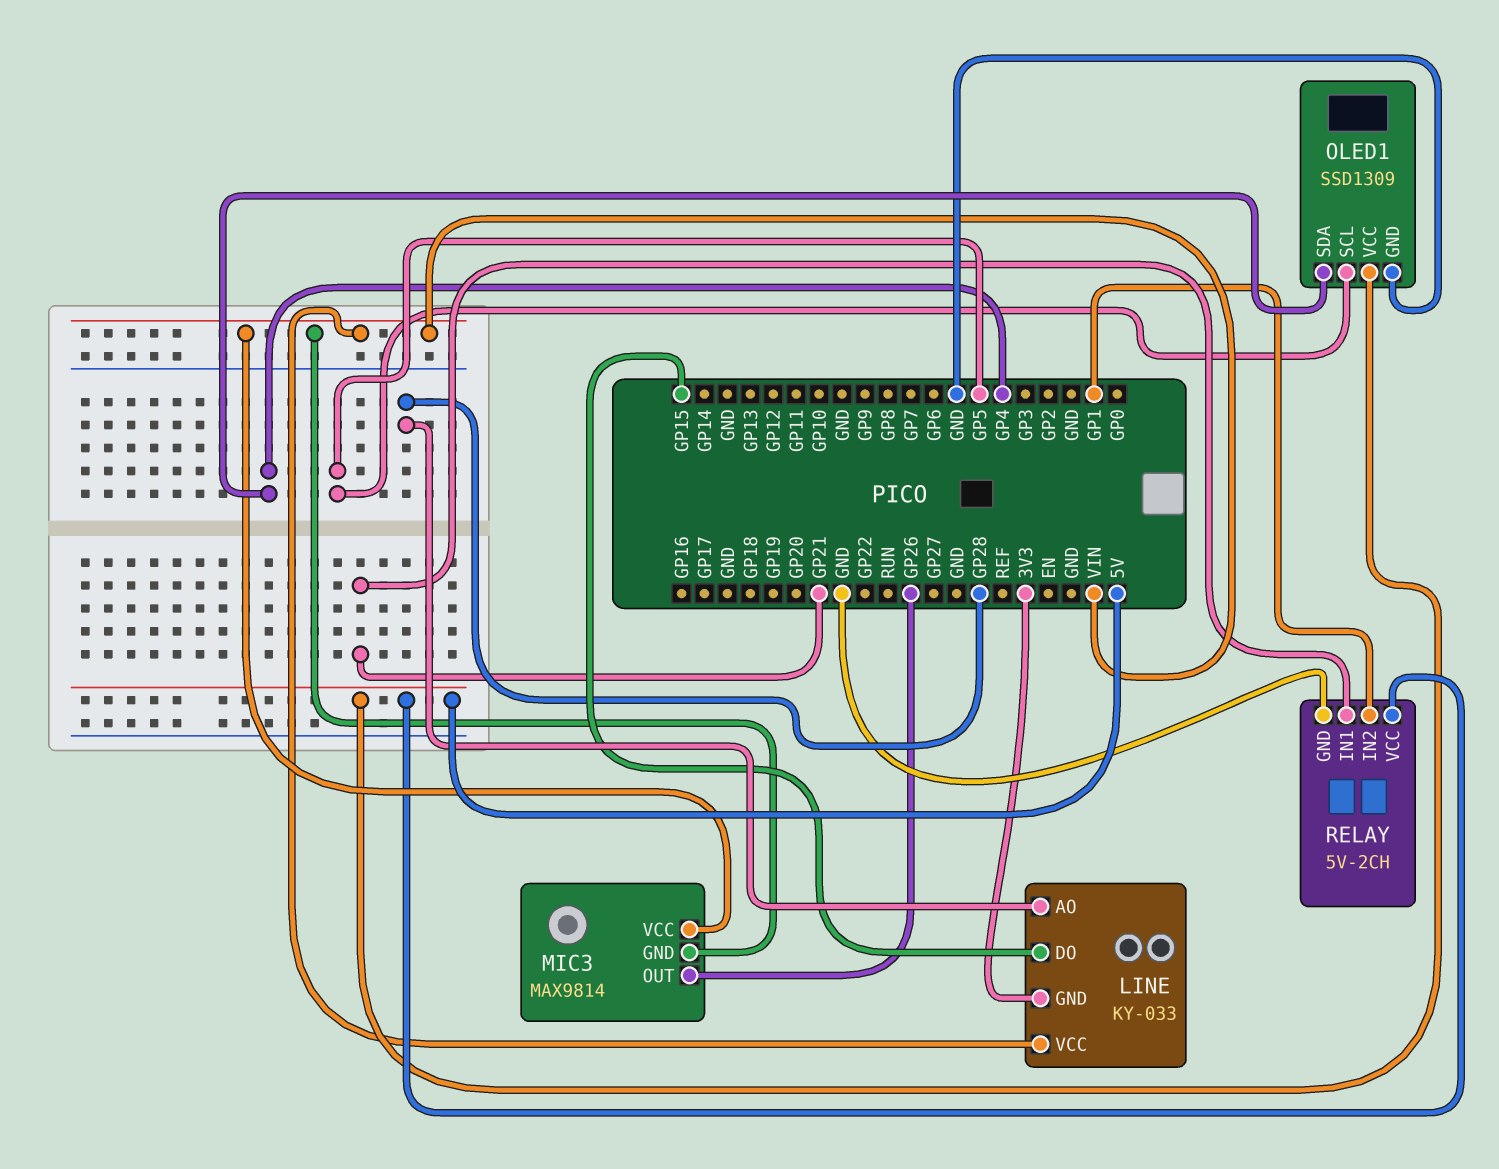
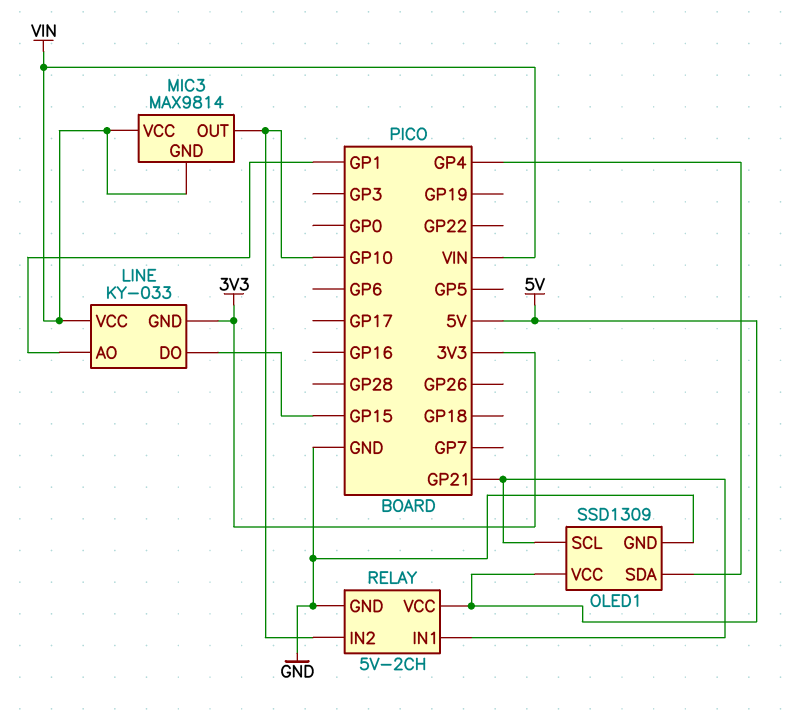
LINE pin AO: GP28 -> GP1
MIC3 pin OUT: GP26 -> GP10
OLED1 pin SCL: GP5 -> GP21
RELAY pin IN2: GP1 -> GP10

